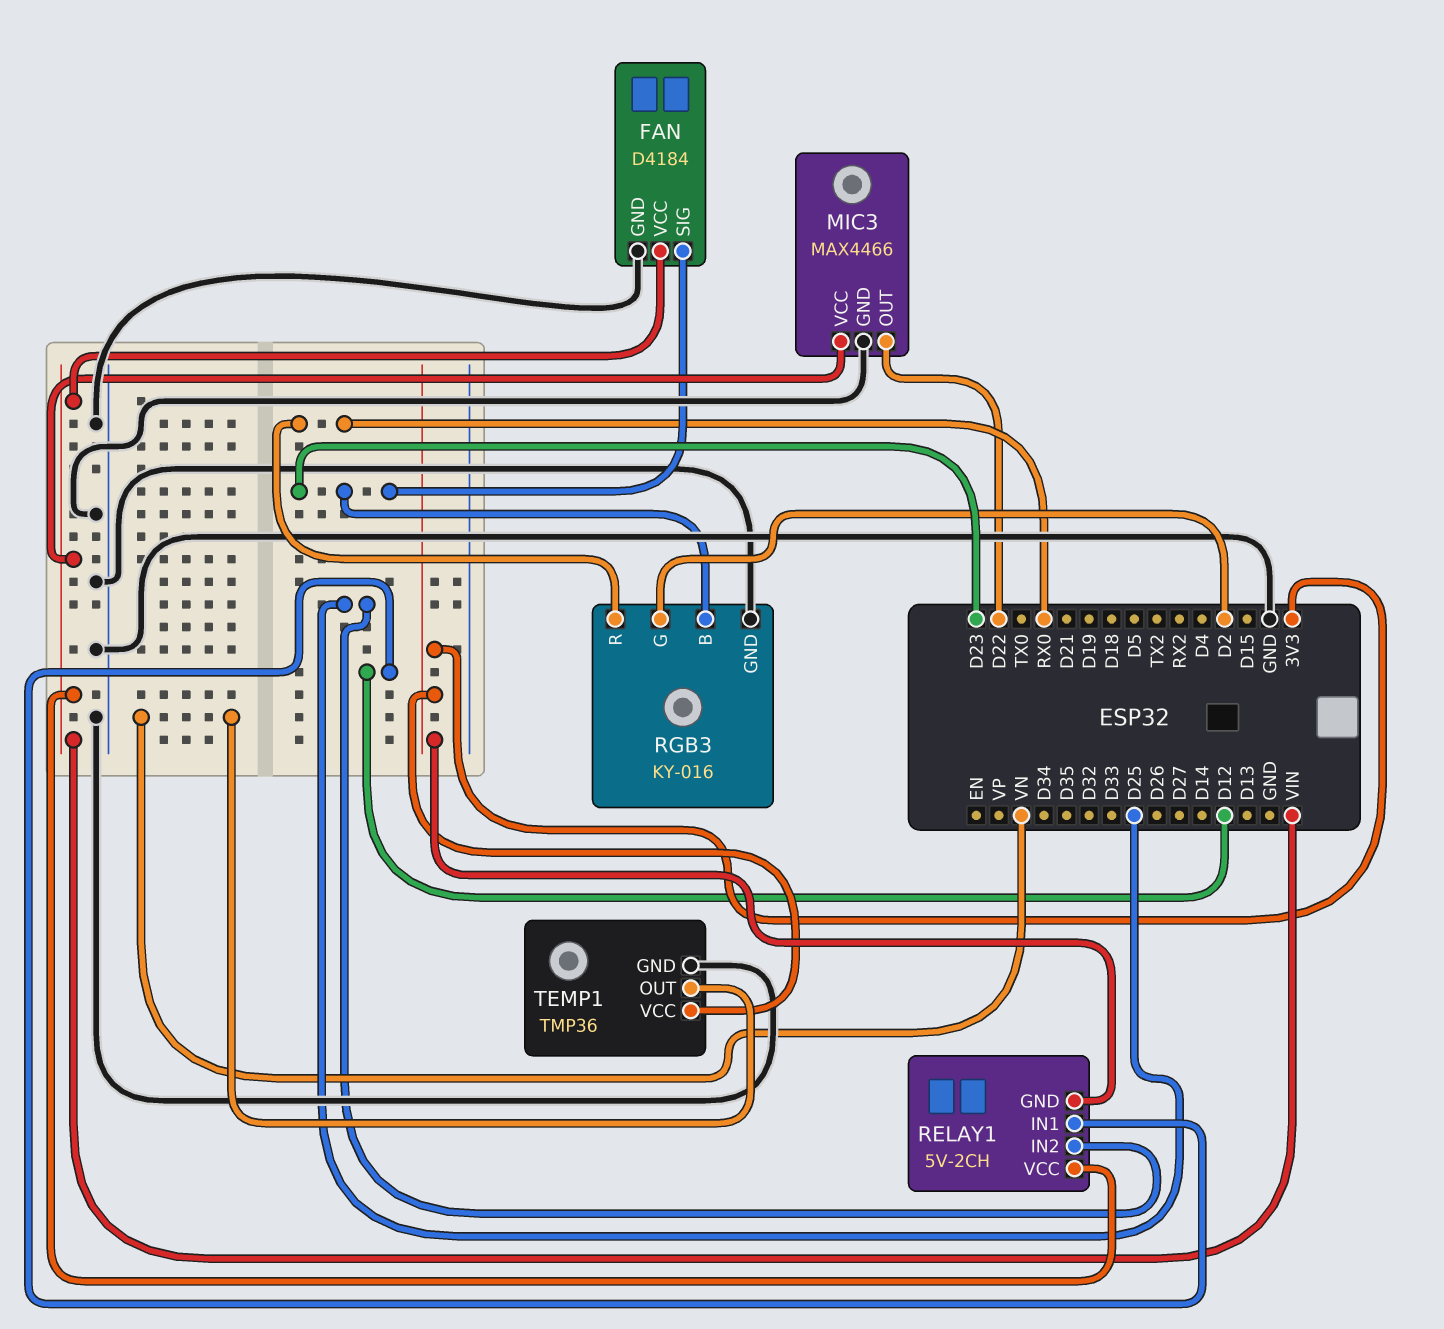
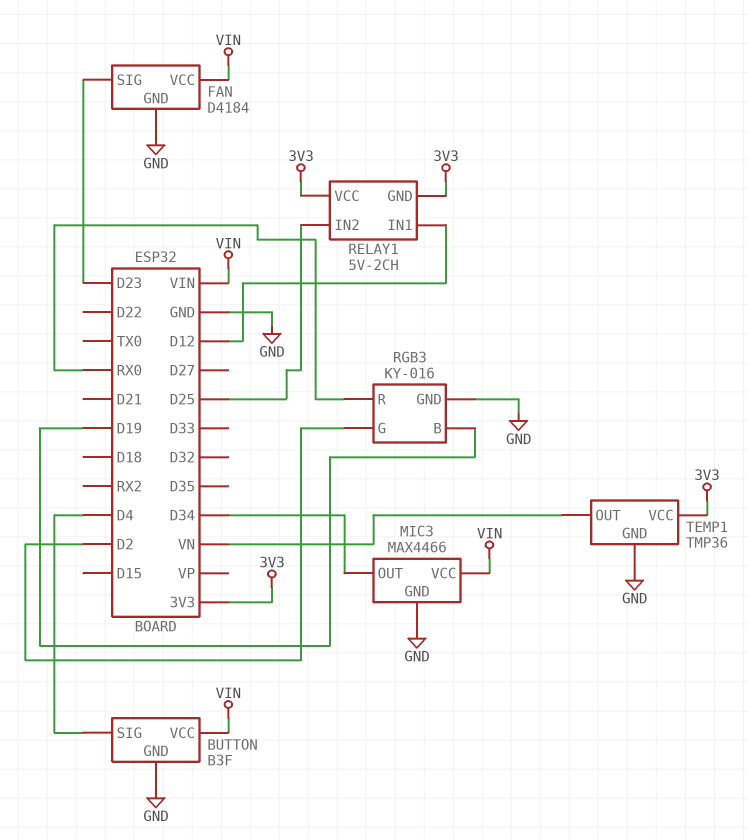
BUTTON: none -> B3F
BUTTON pin GND: none -> GND
BUTTON pin SIG: none -> D4
BUTTON pin VCC: none -> VIN
MIC3 pin OUT: D22 -> D34
RELAY1 pin VCC: VIN -> 3V3
RGB3 pin B: D23 -> D19

